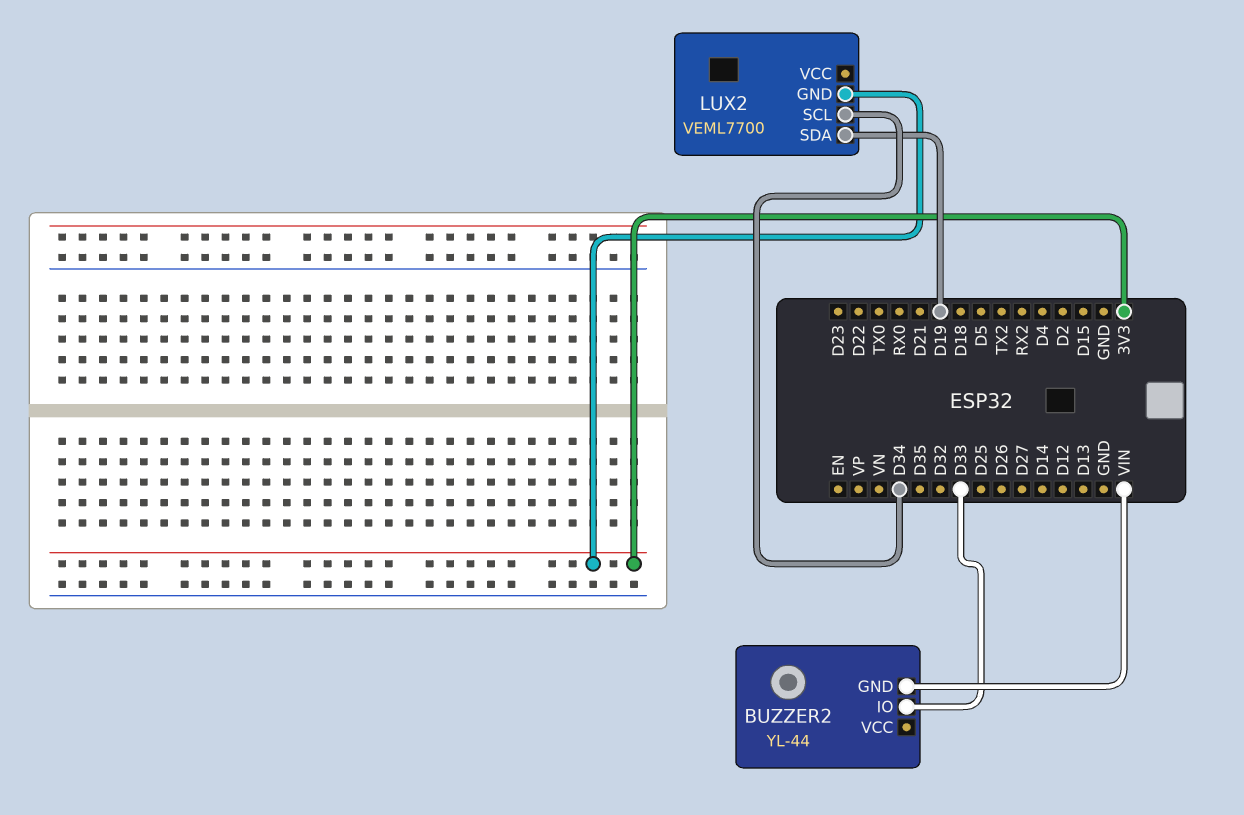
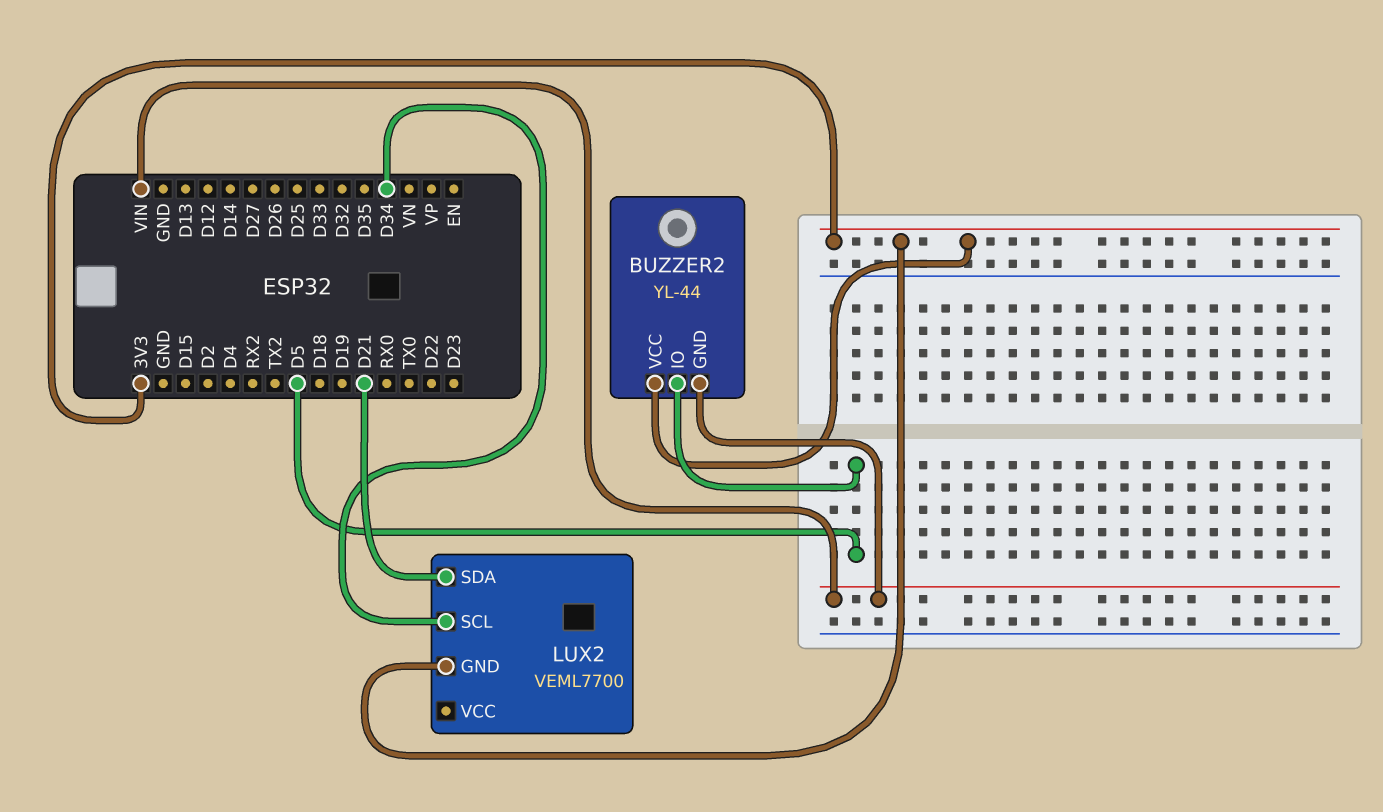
BUZZER2 pin IO: D33 -> D5
BUZZER2 pin VCC: none -> 3V3
LUX2 pin SDA: D19 -> D21

